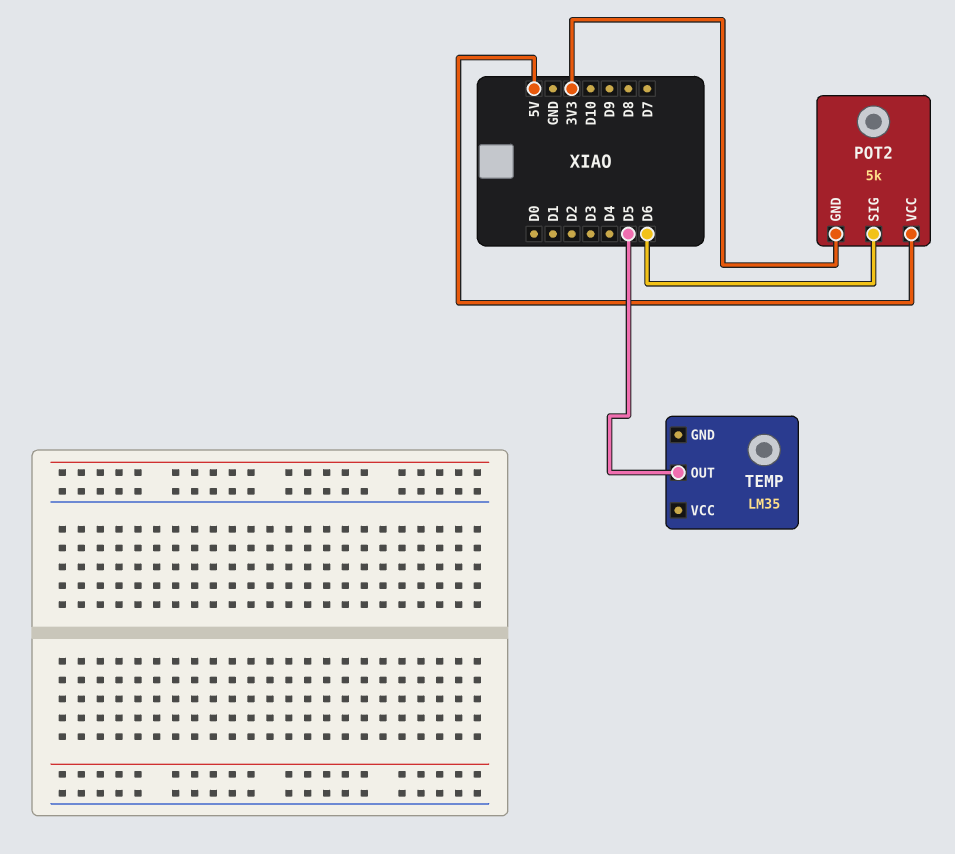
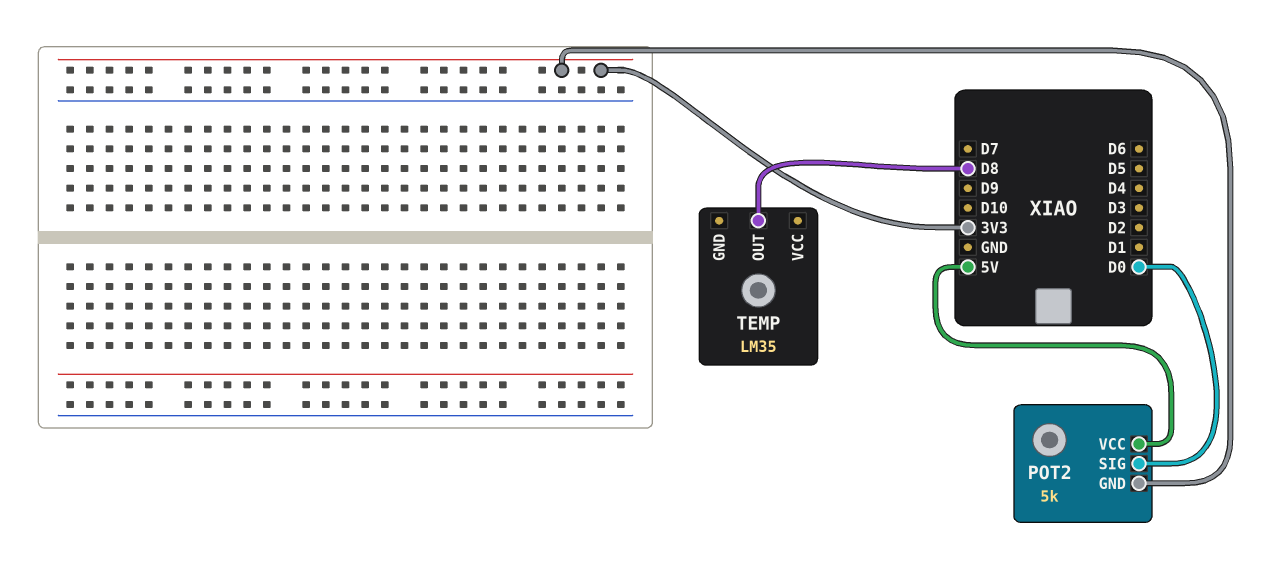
POT2 pin SIG: D6 -> D0
TEMP pin OUT: D5 -> D8

